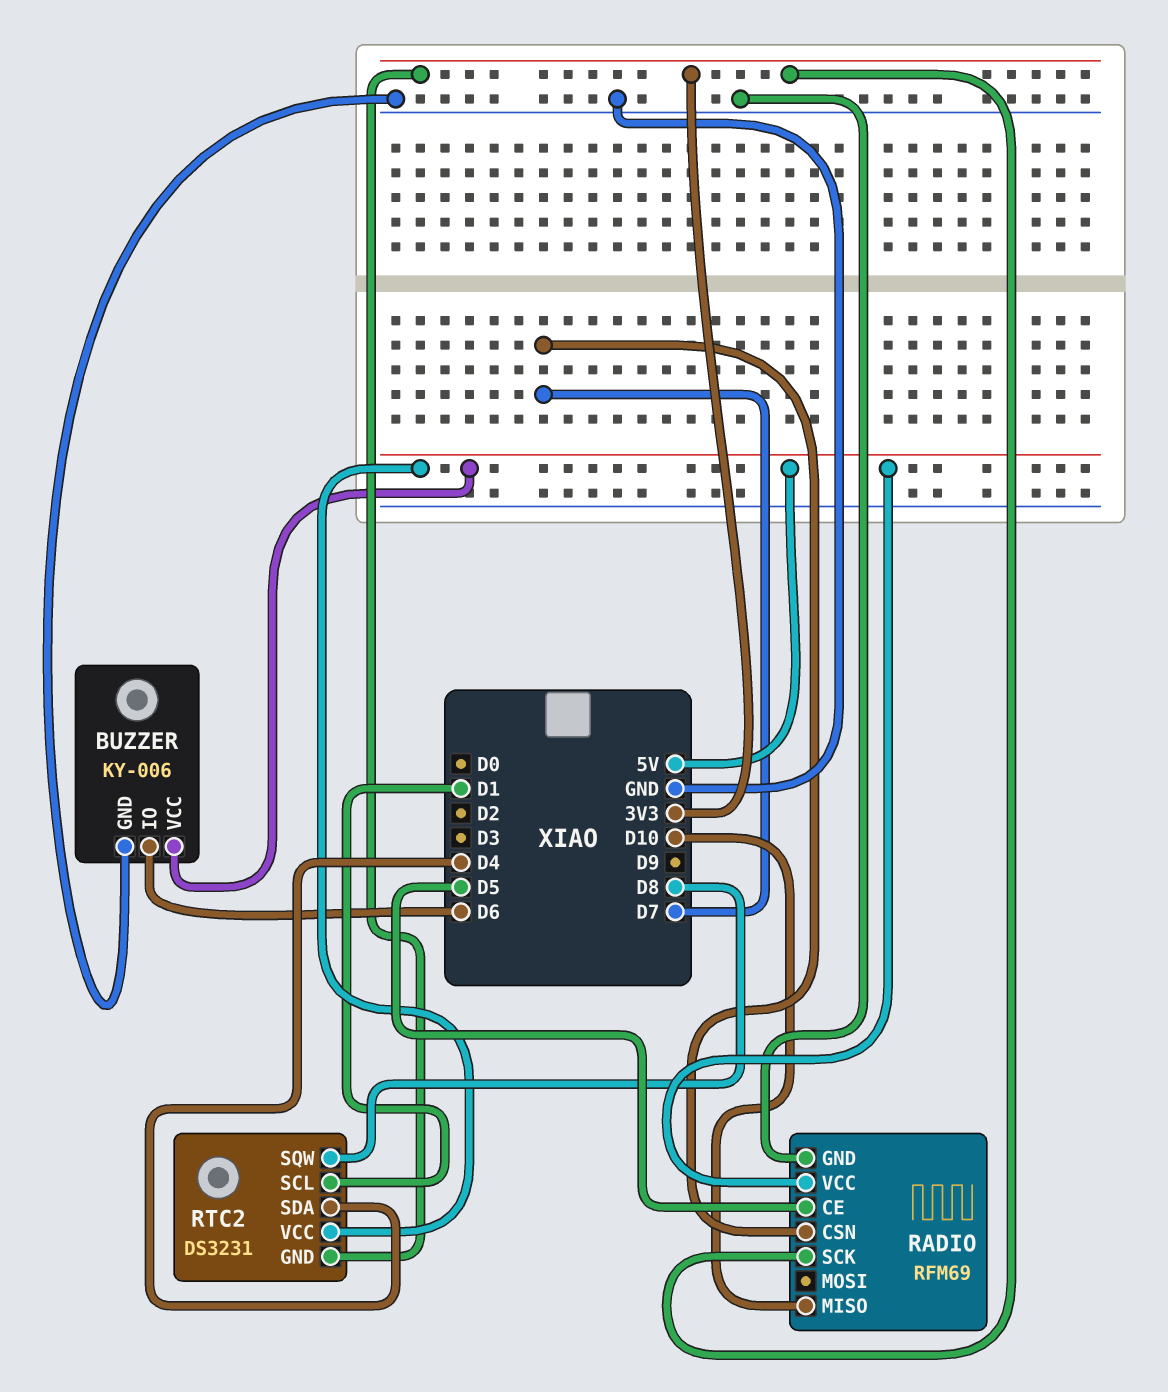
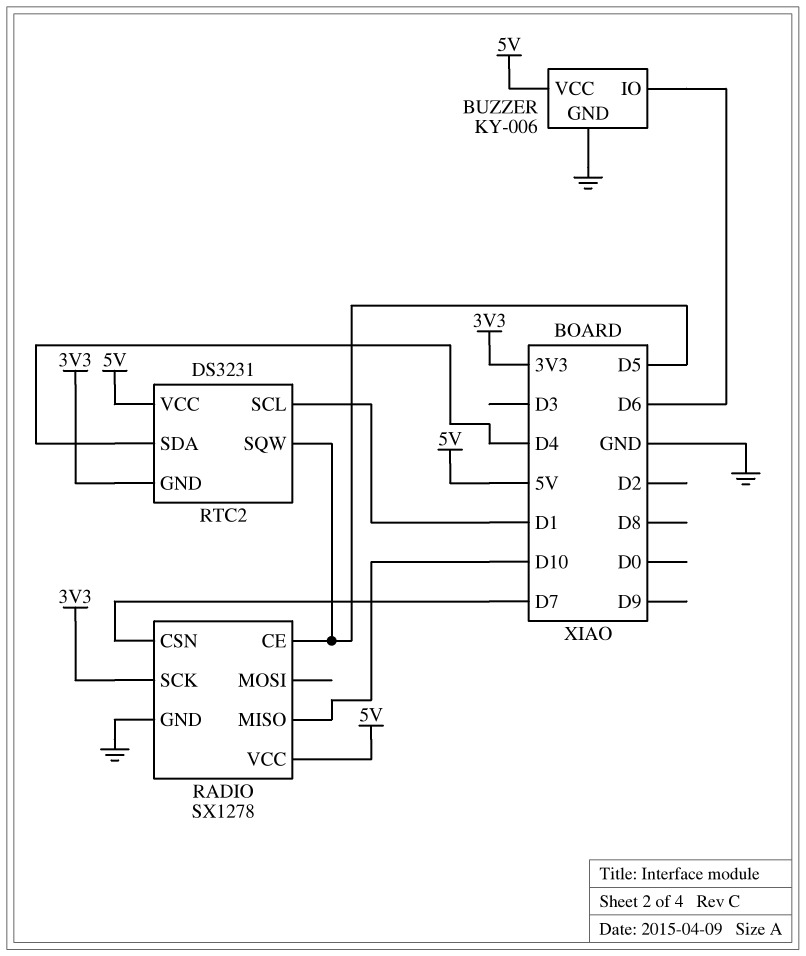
RADIO: RFM69 -> SX1278
RTC2 pin SQW: D8 -> D5

